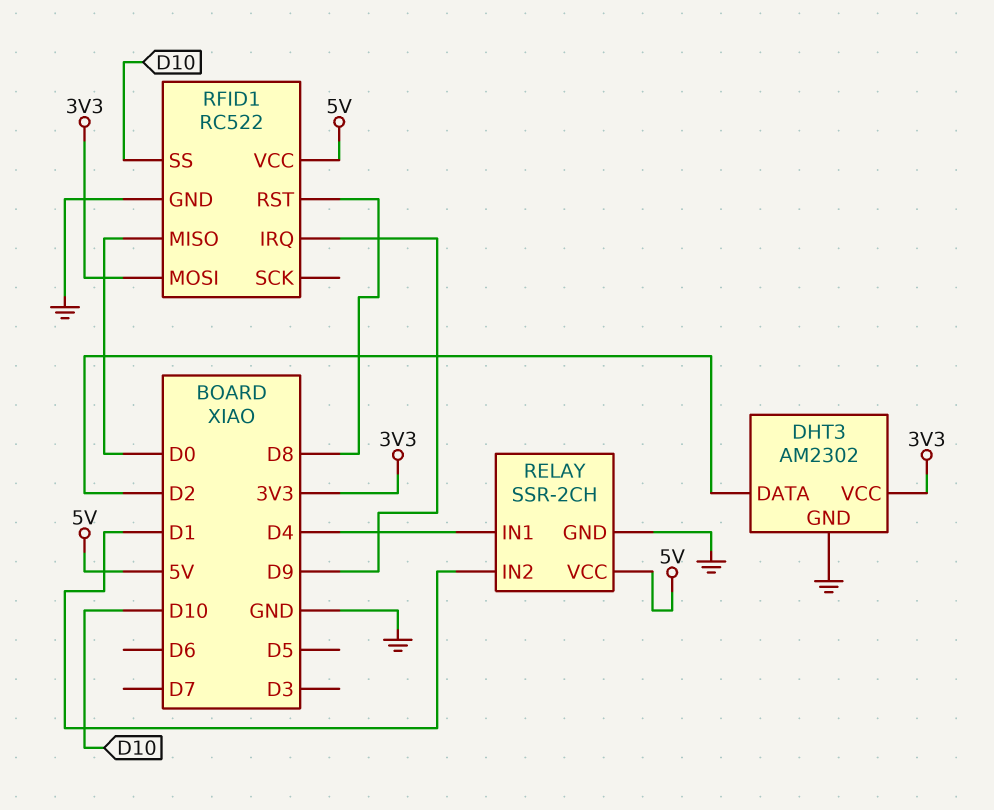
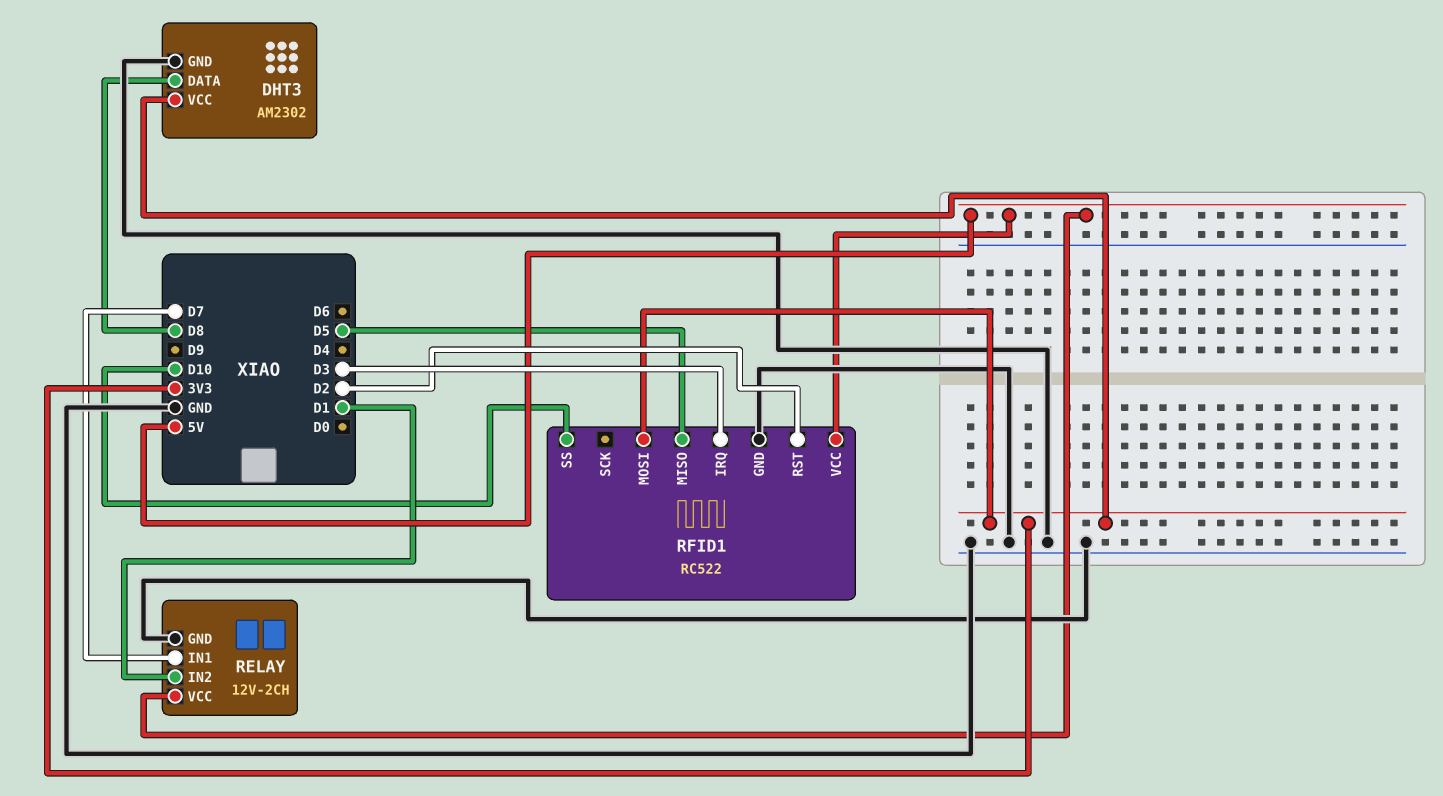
DHT3 pin DATA: D2 -> D8
RELAY: SSR-2CH -> 12V-2CH
RELAY pin IN1: D4 -> D7
RFID1 pin IRQ: D9 -> D3
RFID1 pin MISO: D0 -> D5
RFID1 pin RST: D8 -> D2

